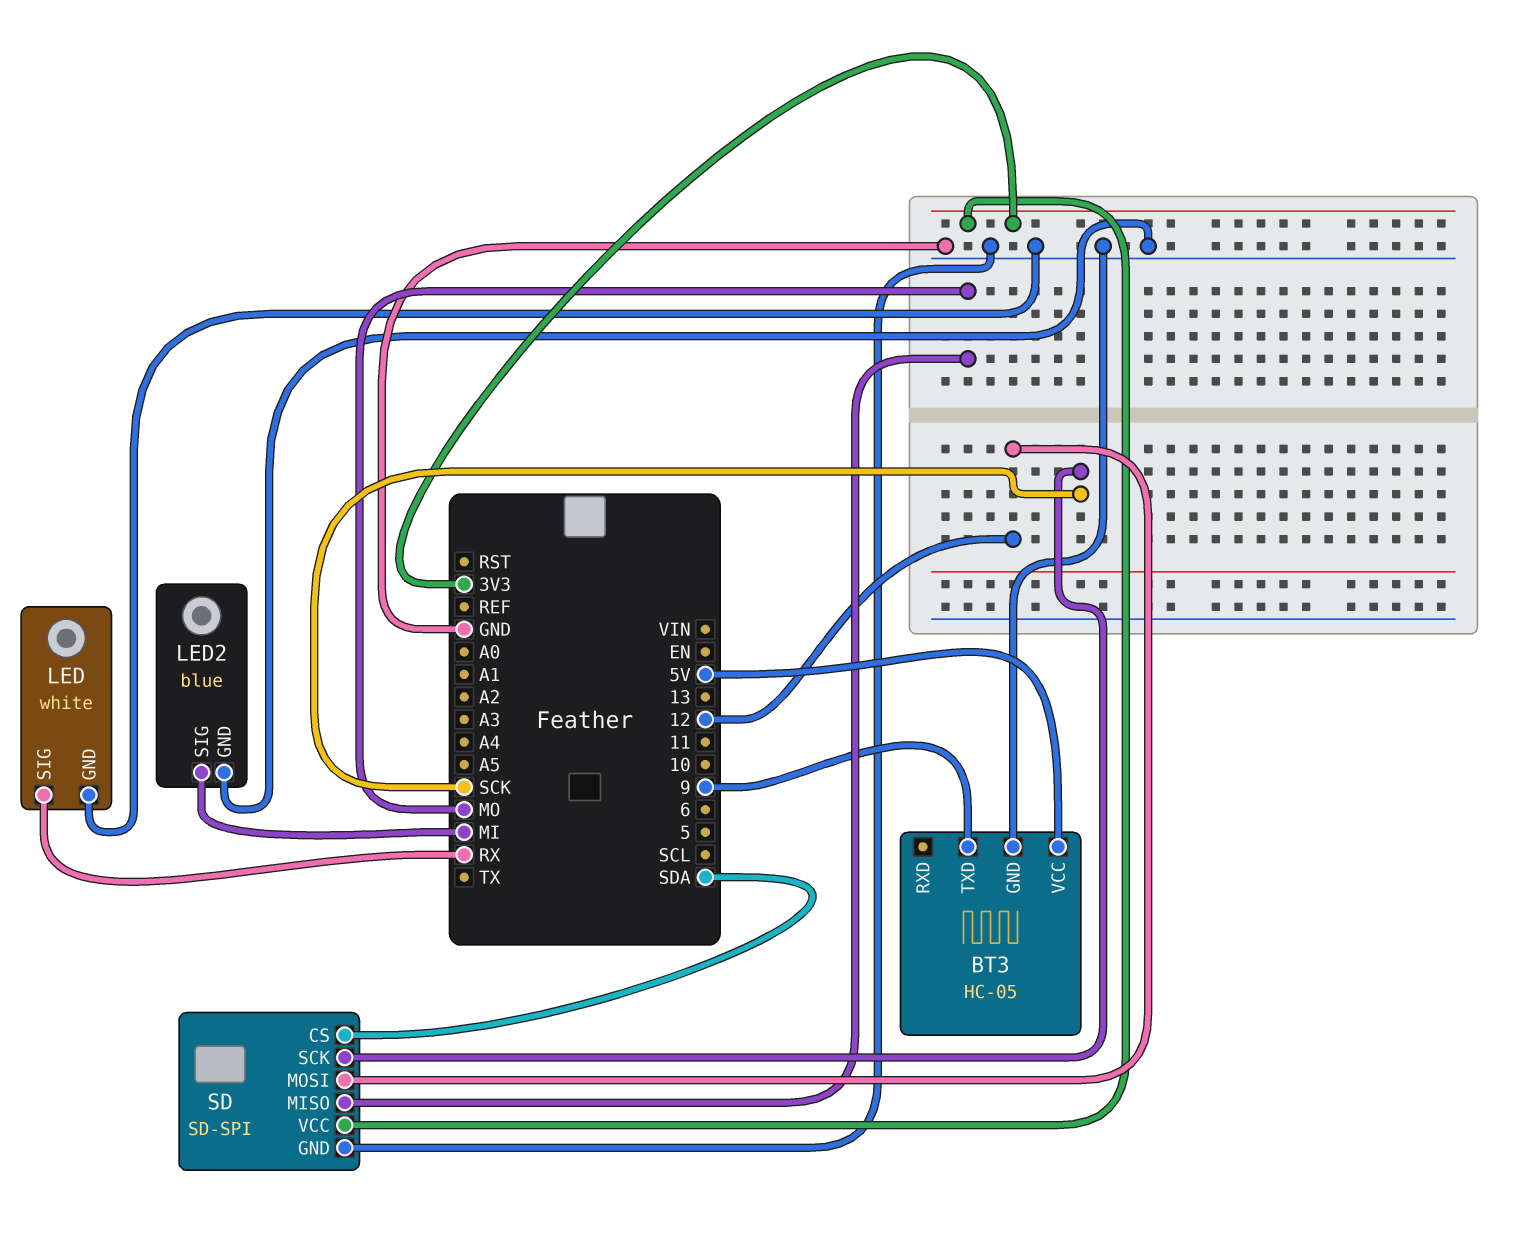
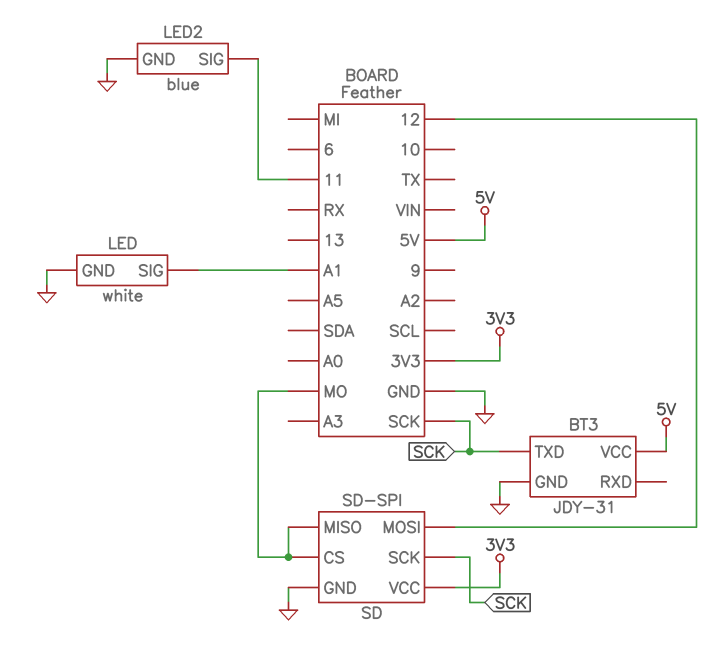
BT3: HC-05 -> JDY-31
BT3 pin TXD: 9 -> SCK
LED pin SIG: RX -> A1
LED2 pin SIG: MI -> 11
SD pin CS: SDA -> MO

